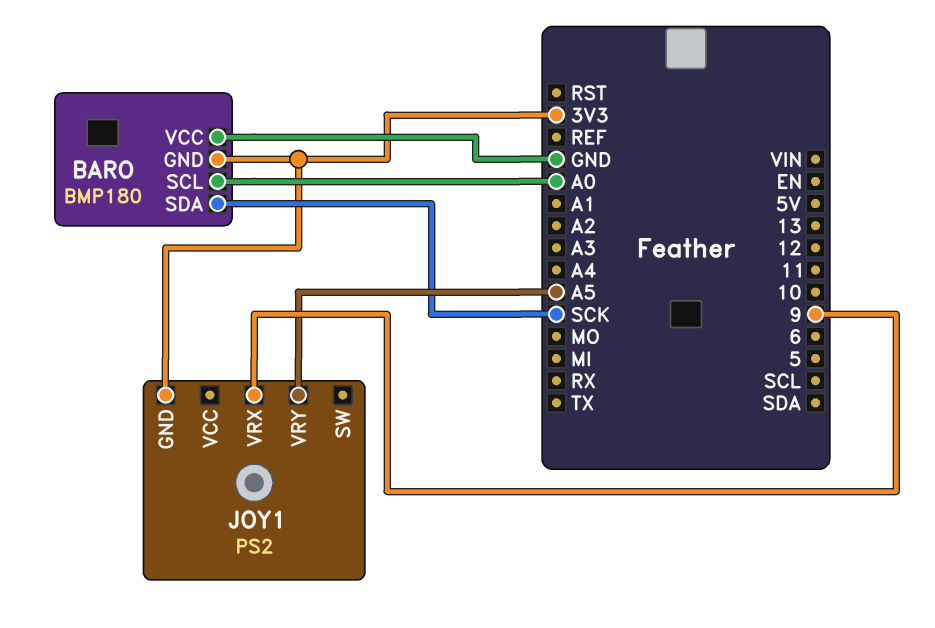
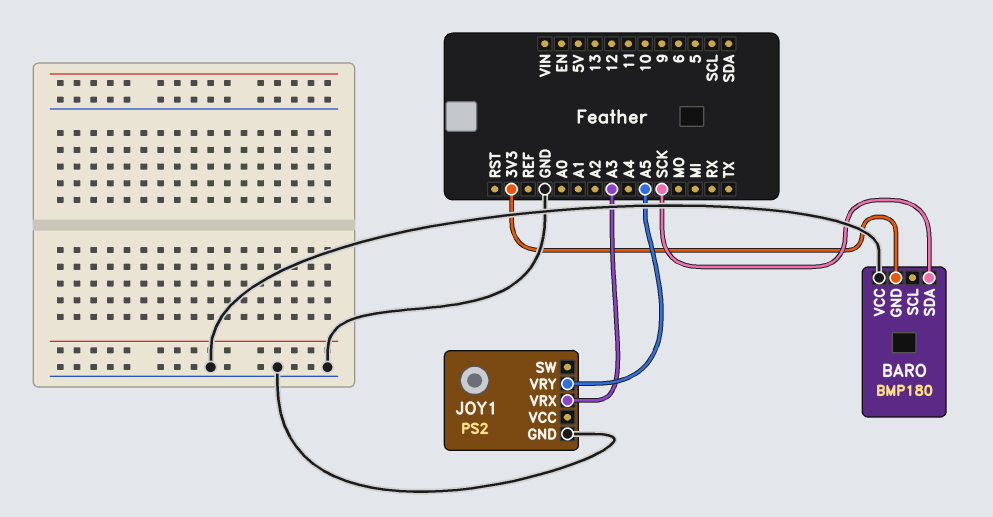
BARO pin SCL: A0 -> none
JOY1 pin GND: 3V3 -> GND
JOY1 pin VRX: 9 -> A3

